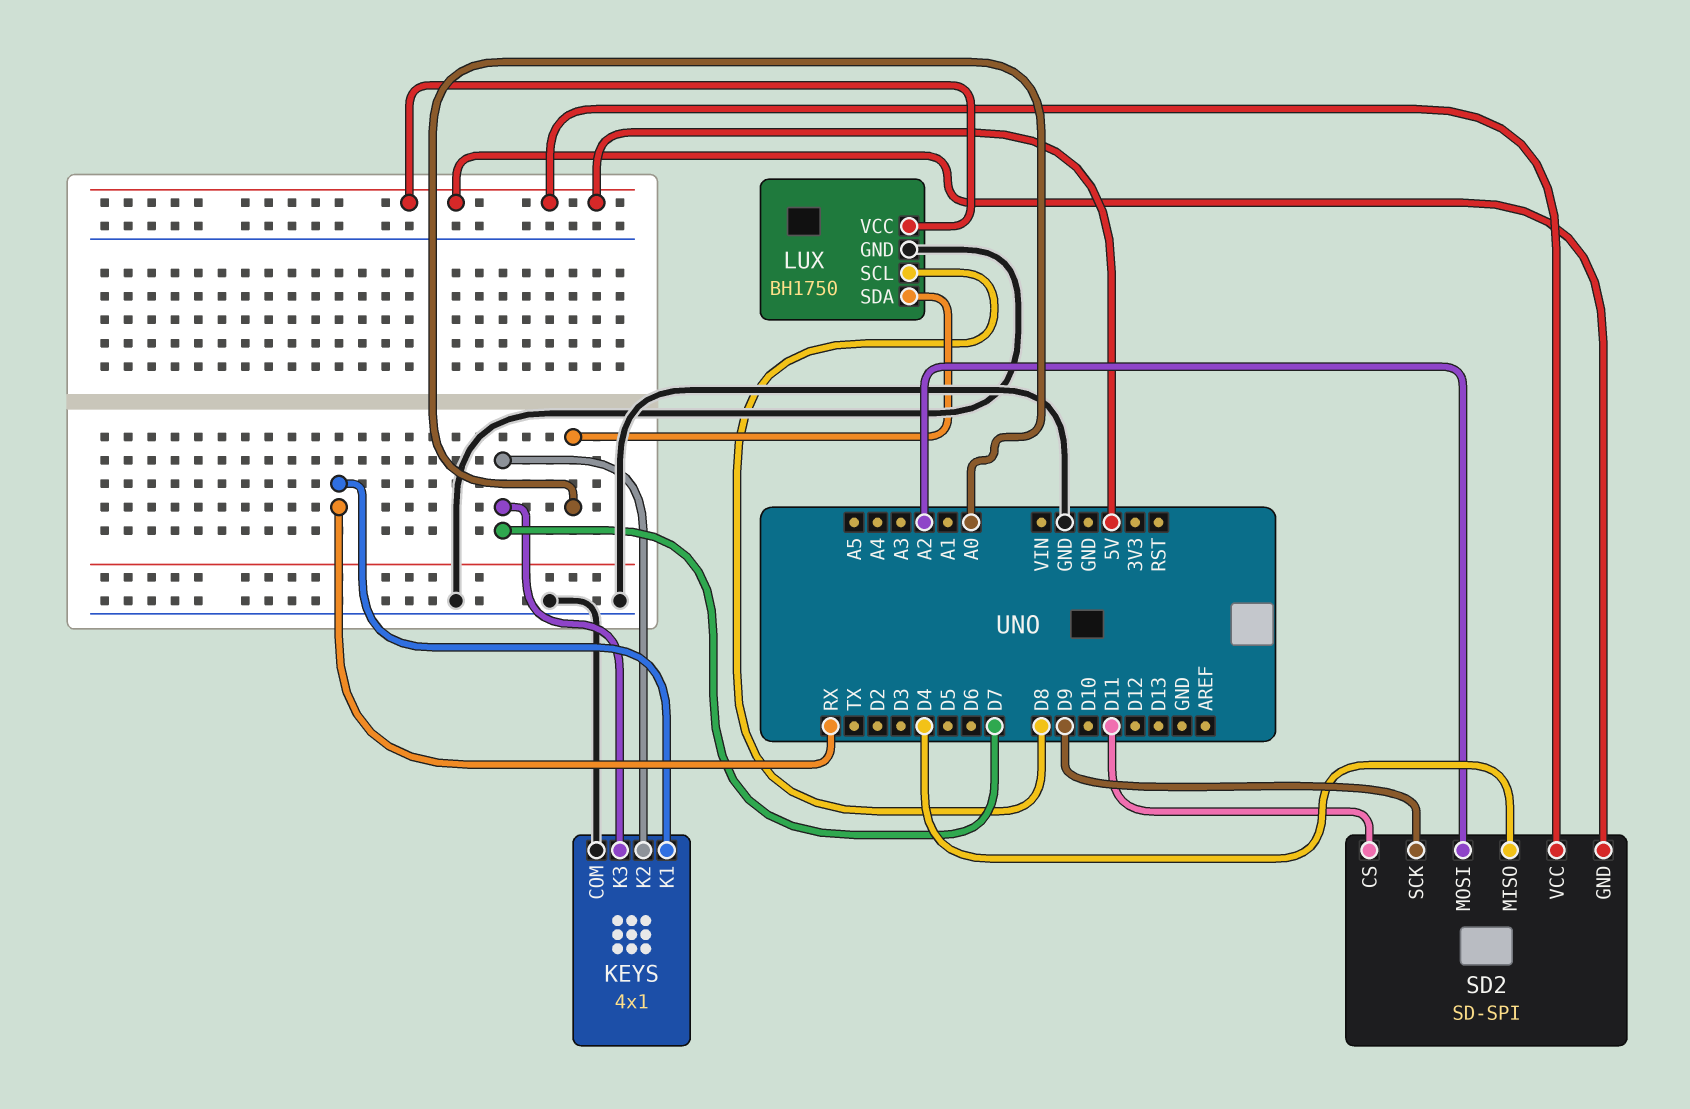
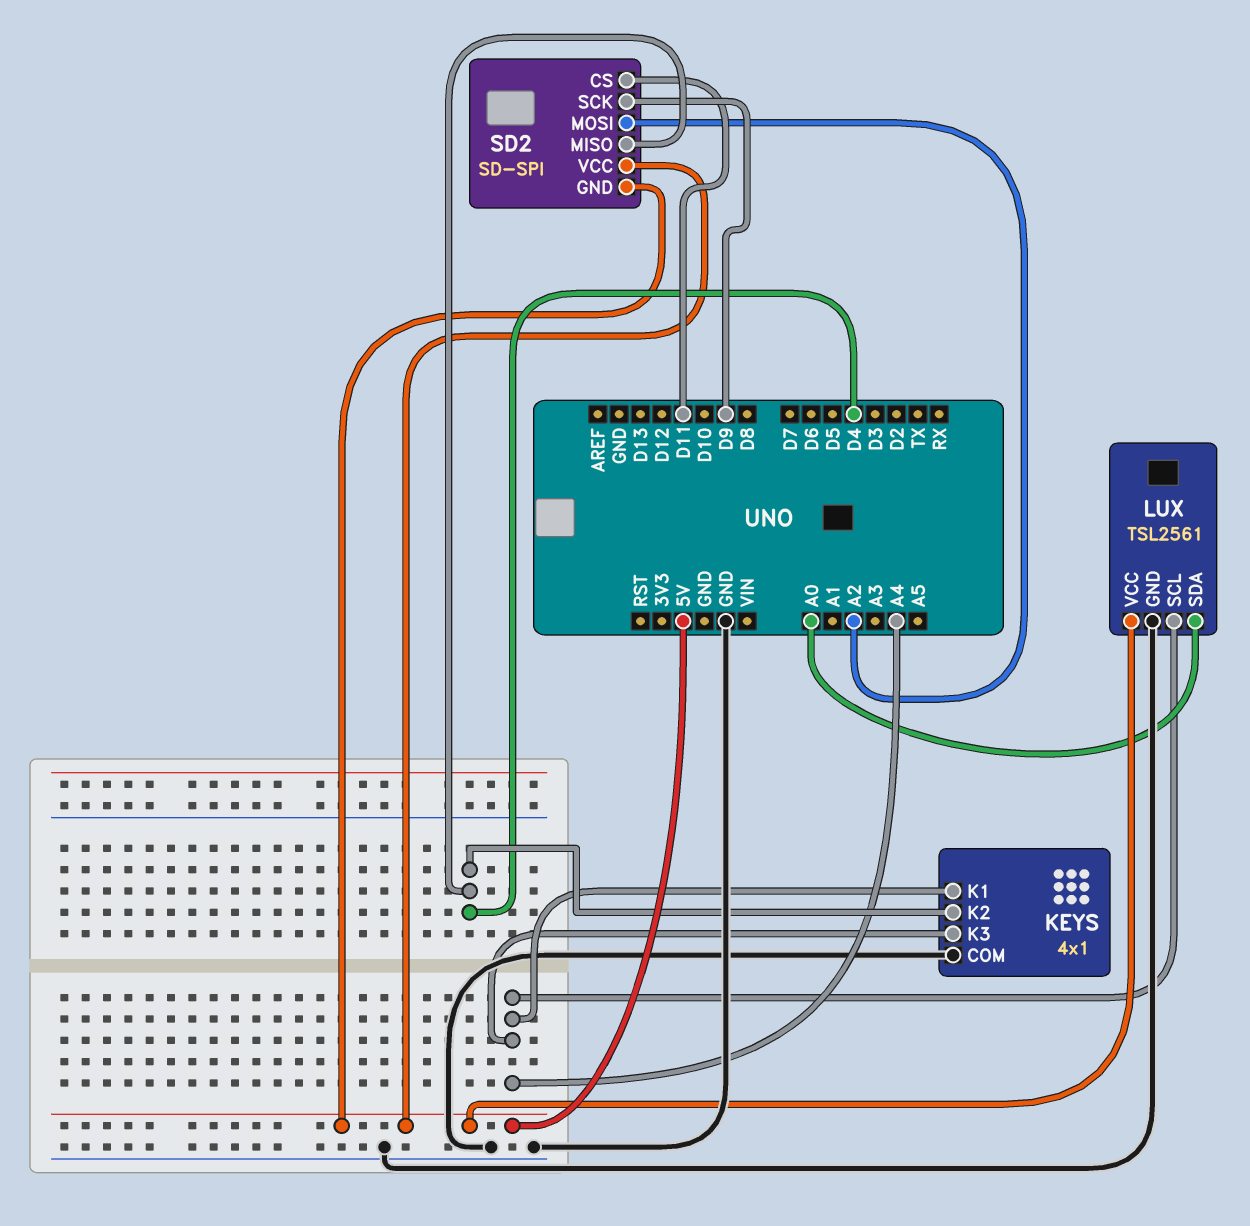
KEYS pin K1: RX -> A4
KEYS pin K2: D7 -> D4
KEYS pin K3: D7 -> A4
LUX: BH1750 -> TSL2561
LUX pin SCL: D8 -> A4

